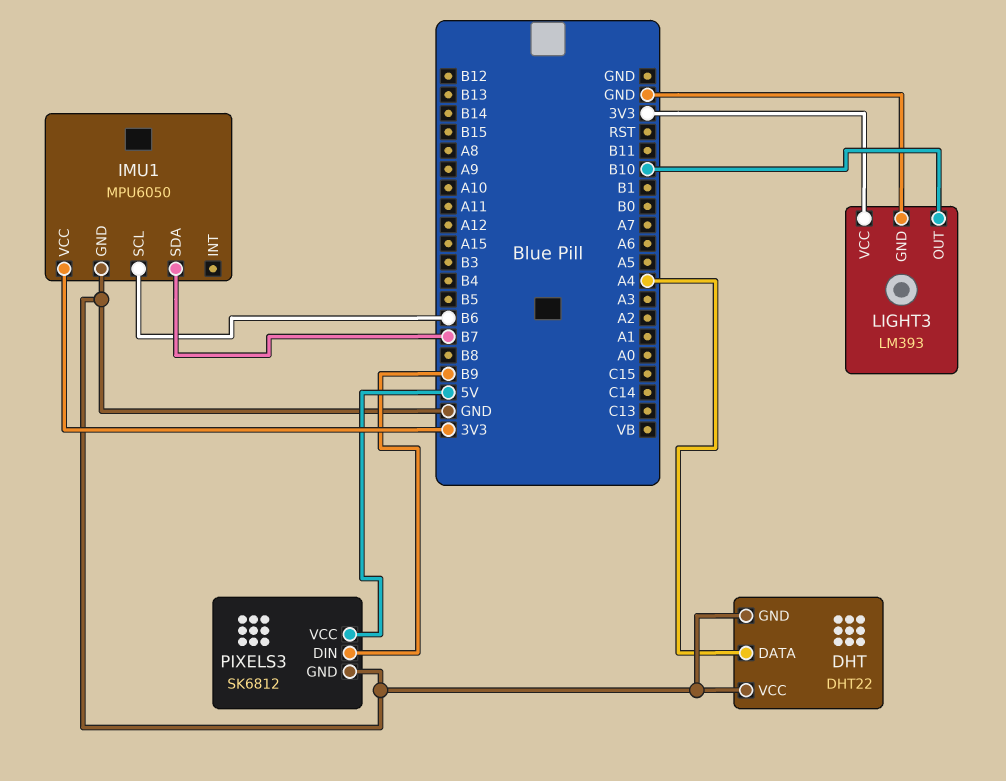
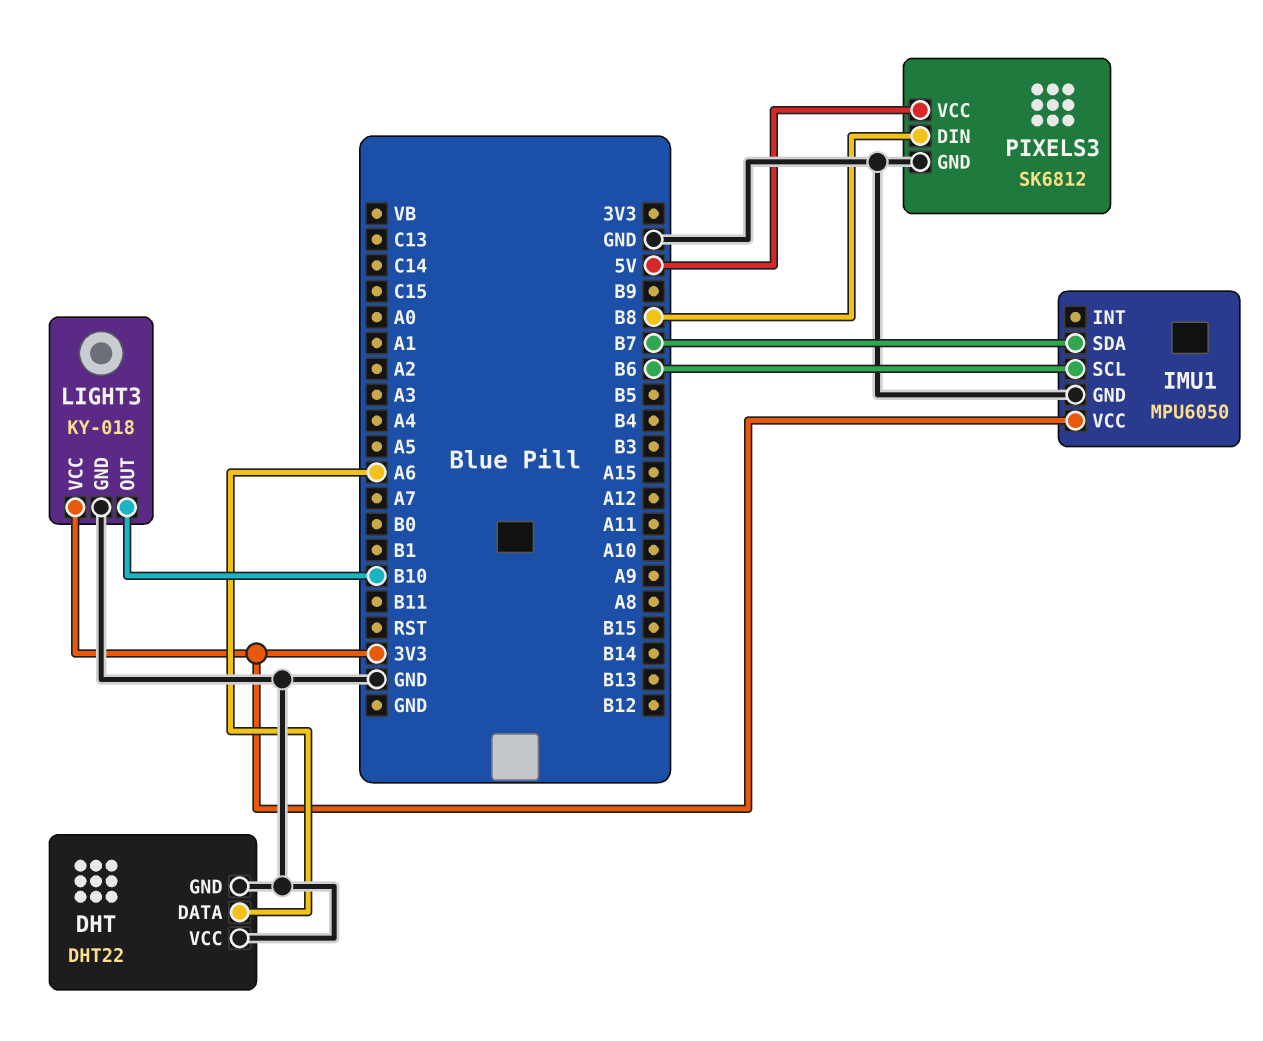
DHT pin DATA: A4 -> A6
LIGHT3: LM393 -> KY-018
PIXELS3 pin DIN: B9 -> B8

